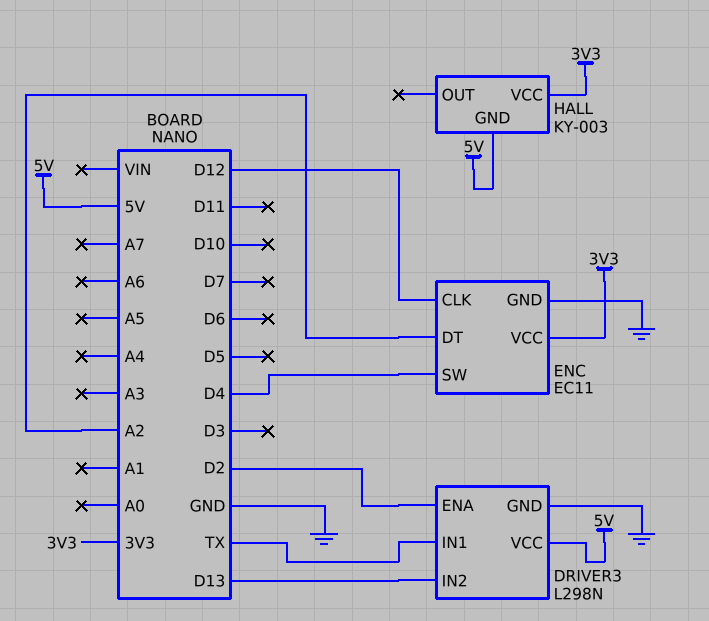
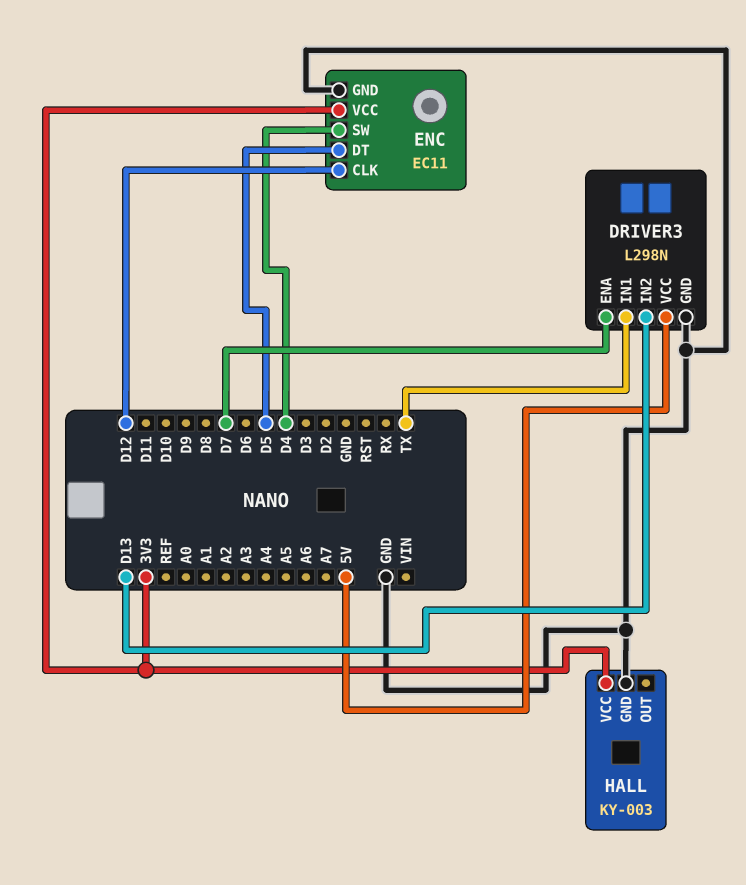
DRIVER3 pin ENA: D2 -> D7
ENC pin DT: A2 -> D5
HALL pin GND: 5V -> GND

